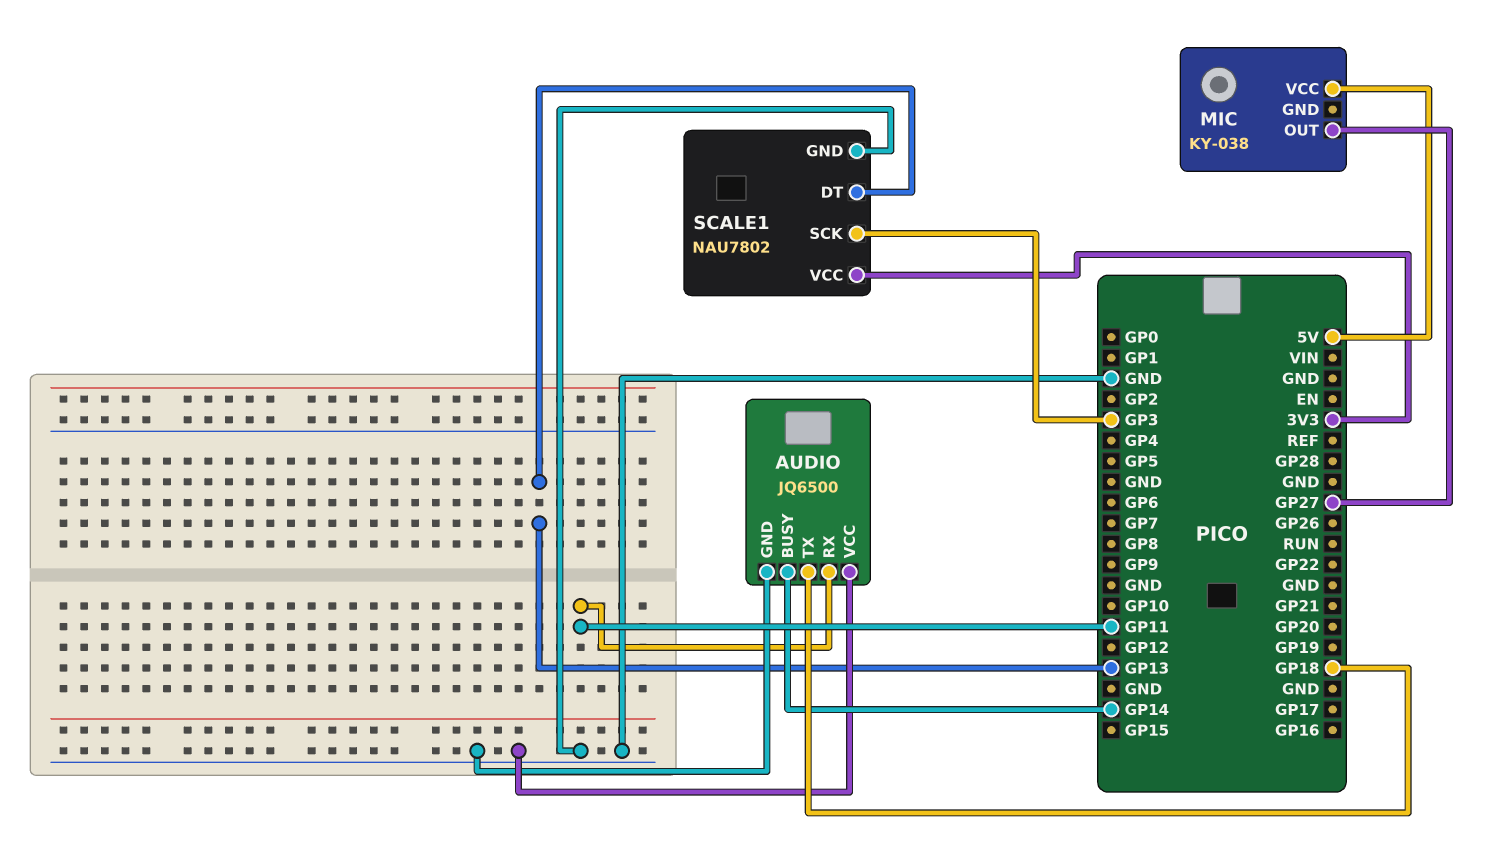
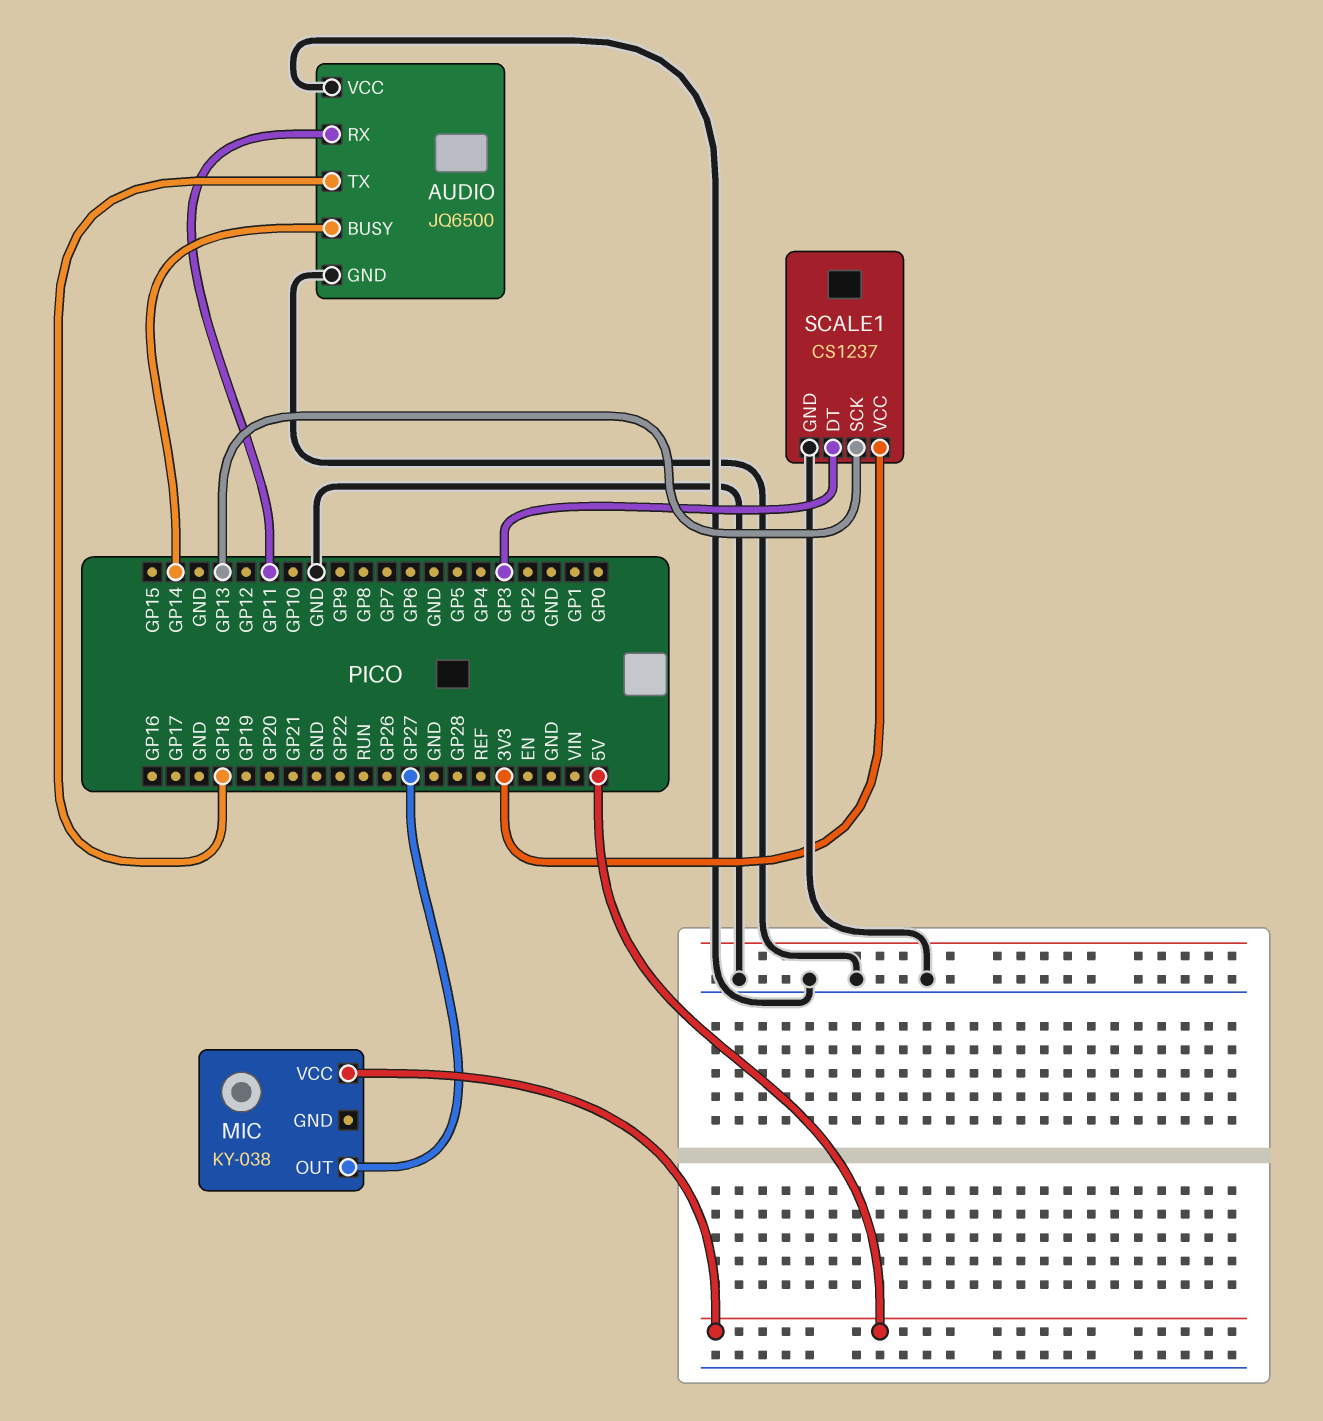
SCALE1: NAU7802 -> CS1237
SCALE1 pin DT: GP13 -> GP3
SCALE1 pin SCK: GP3 -> GP13

